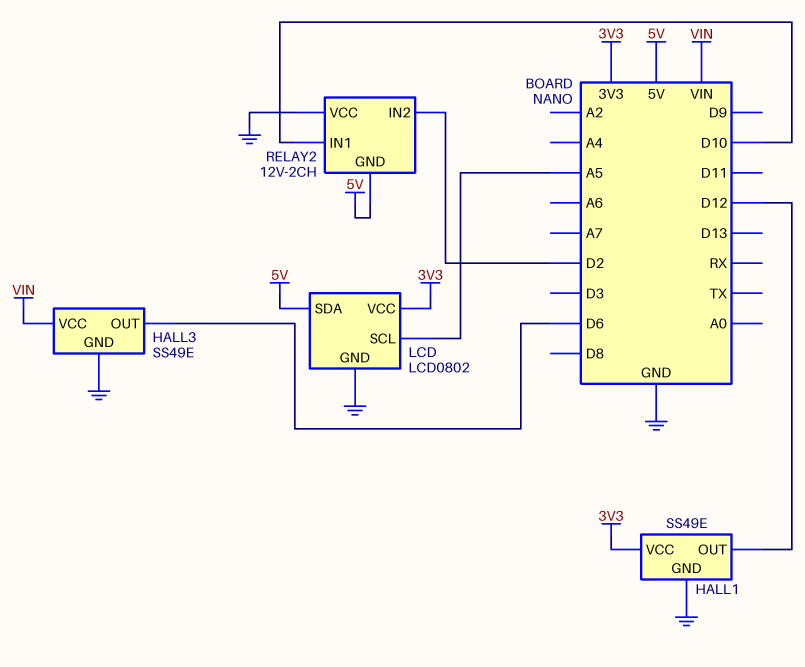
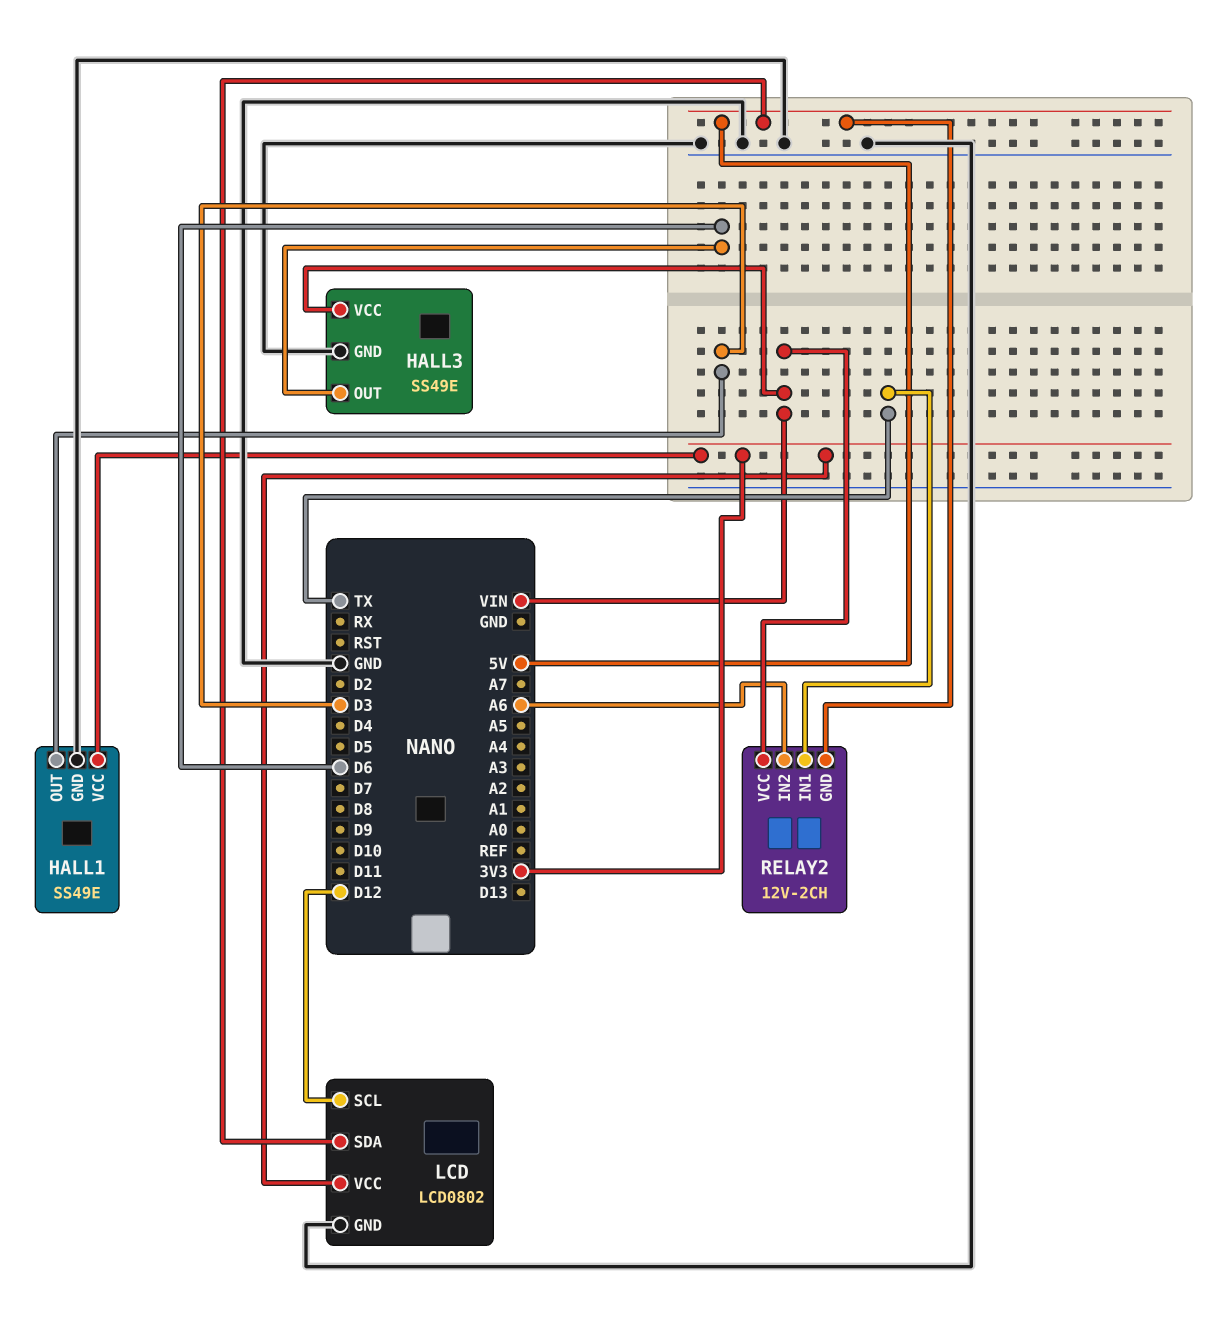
HALL1 pin OUT: D12 -> D3
LCD pin SCL: A5 -> D12
RELAY2 pin IN1: D10 -> TX
RELAY2 pin IN2: D2 -> A6
RELAY2 pin VCC: GND -> VIN

